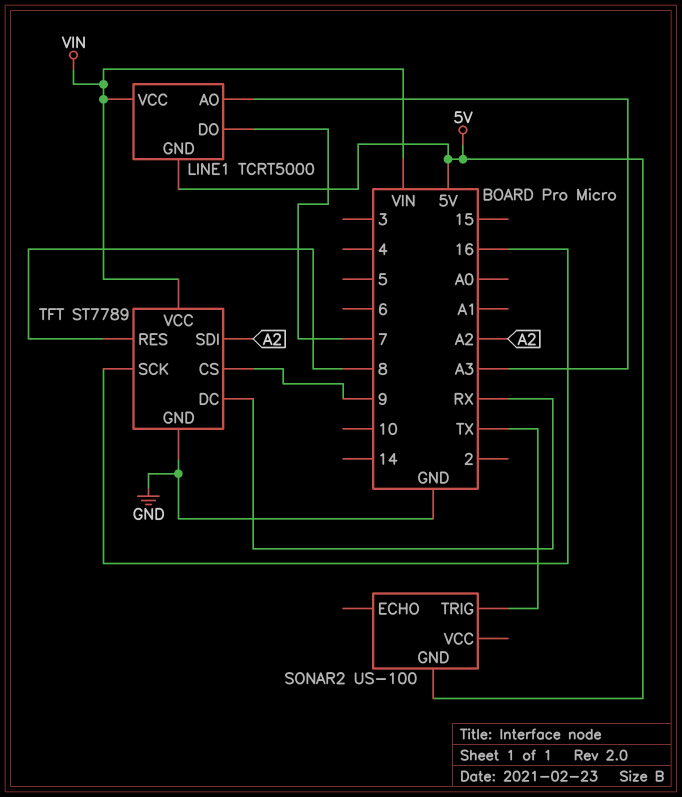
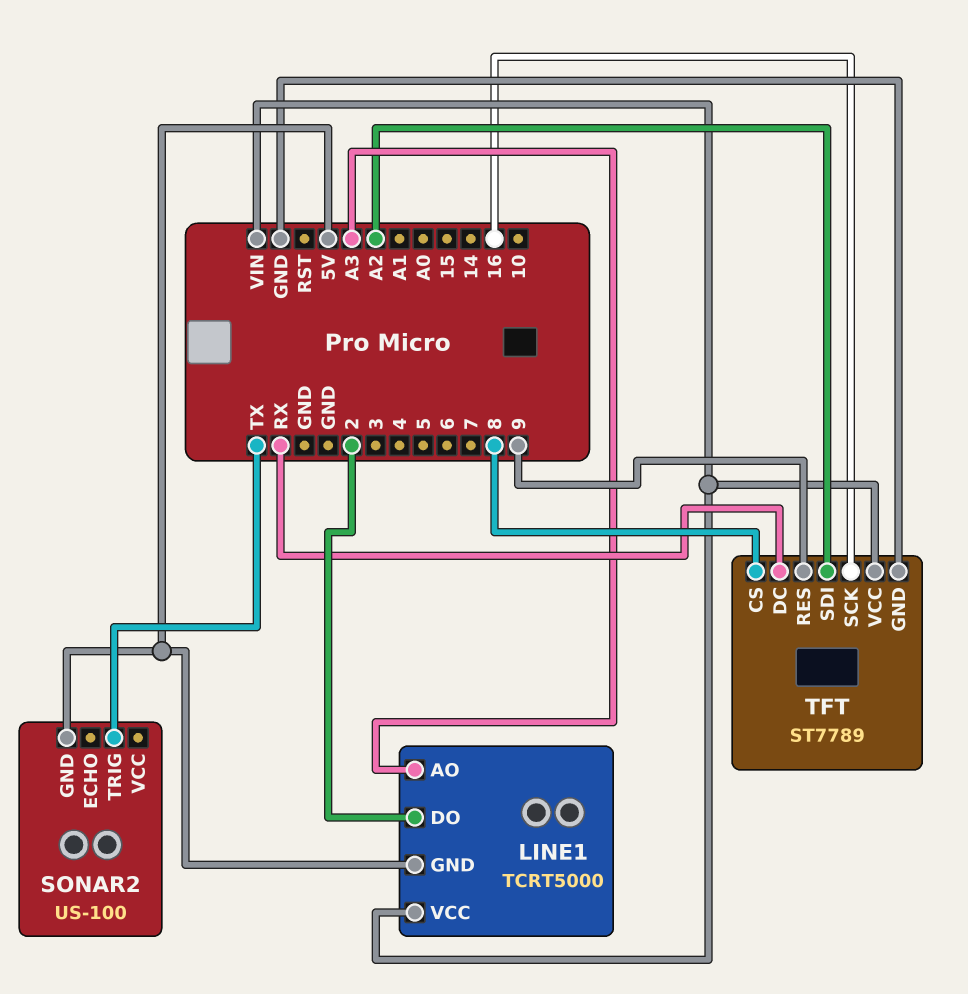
LINE1 pin DO: 7 -> 2
TFT pin CS: 9 -> 8
TFT pin RES: 8 -> 9

